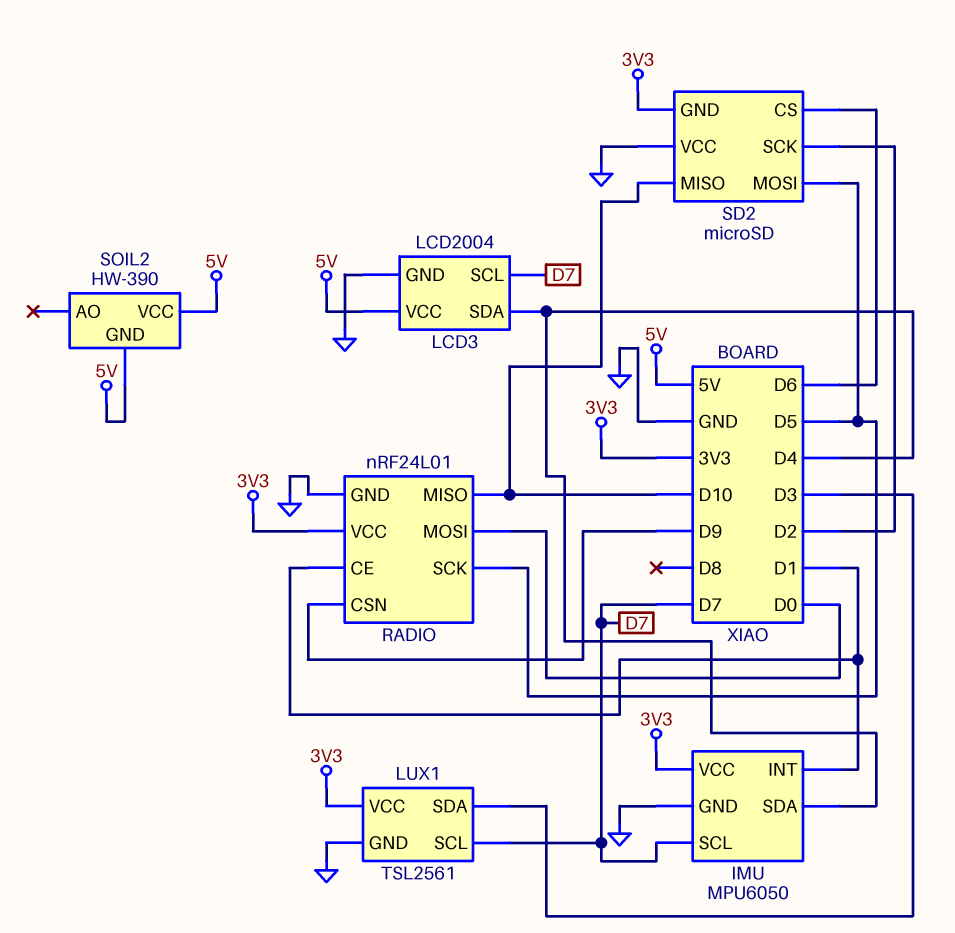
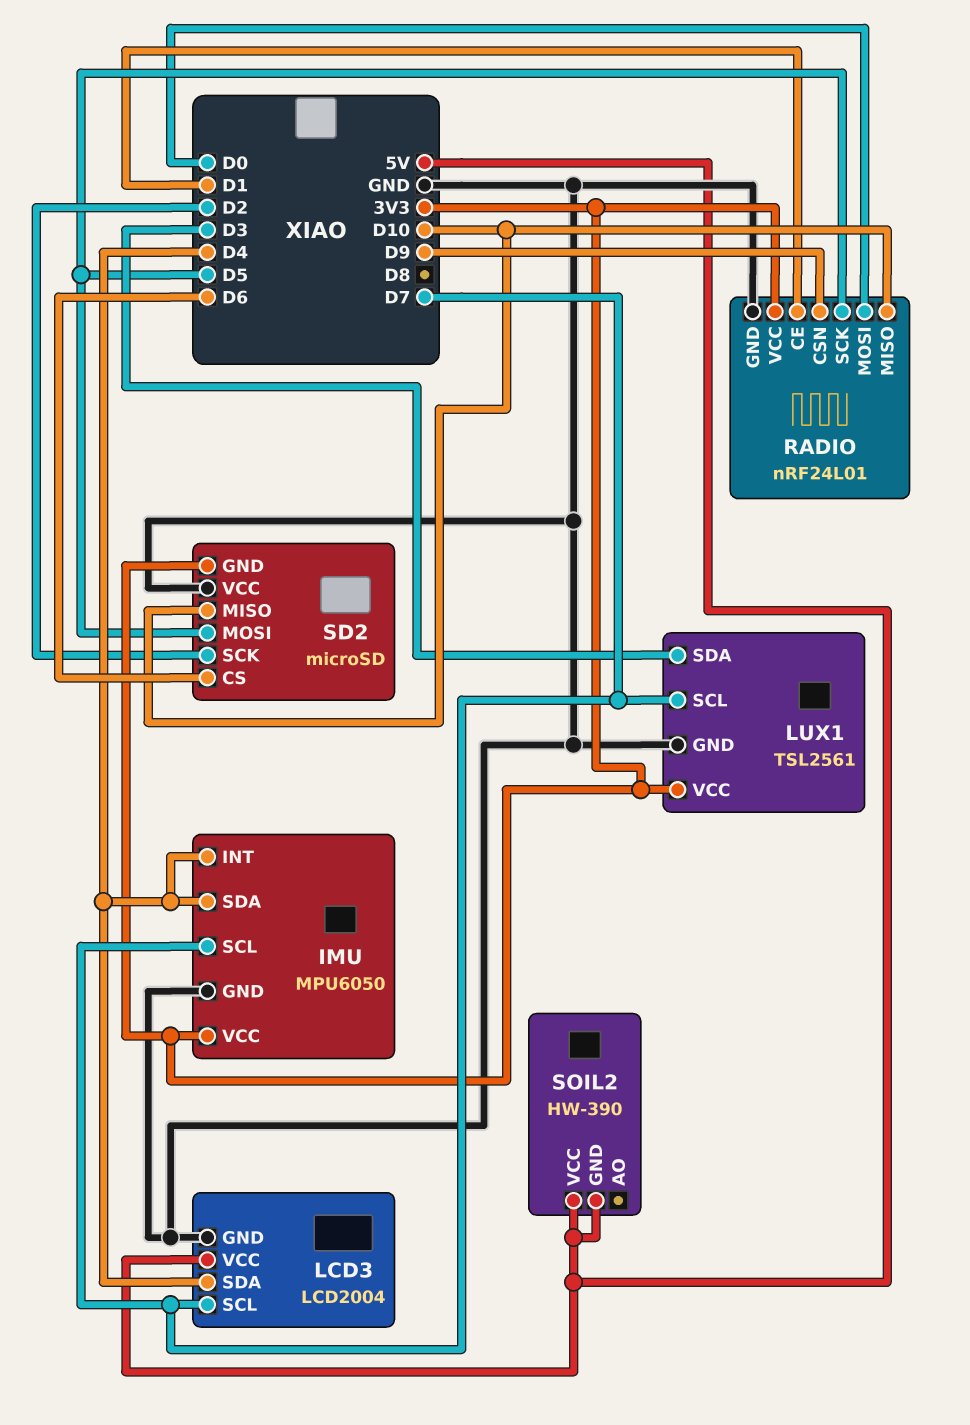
IMU pin INT: D1 -> D4

